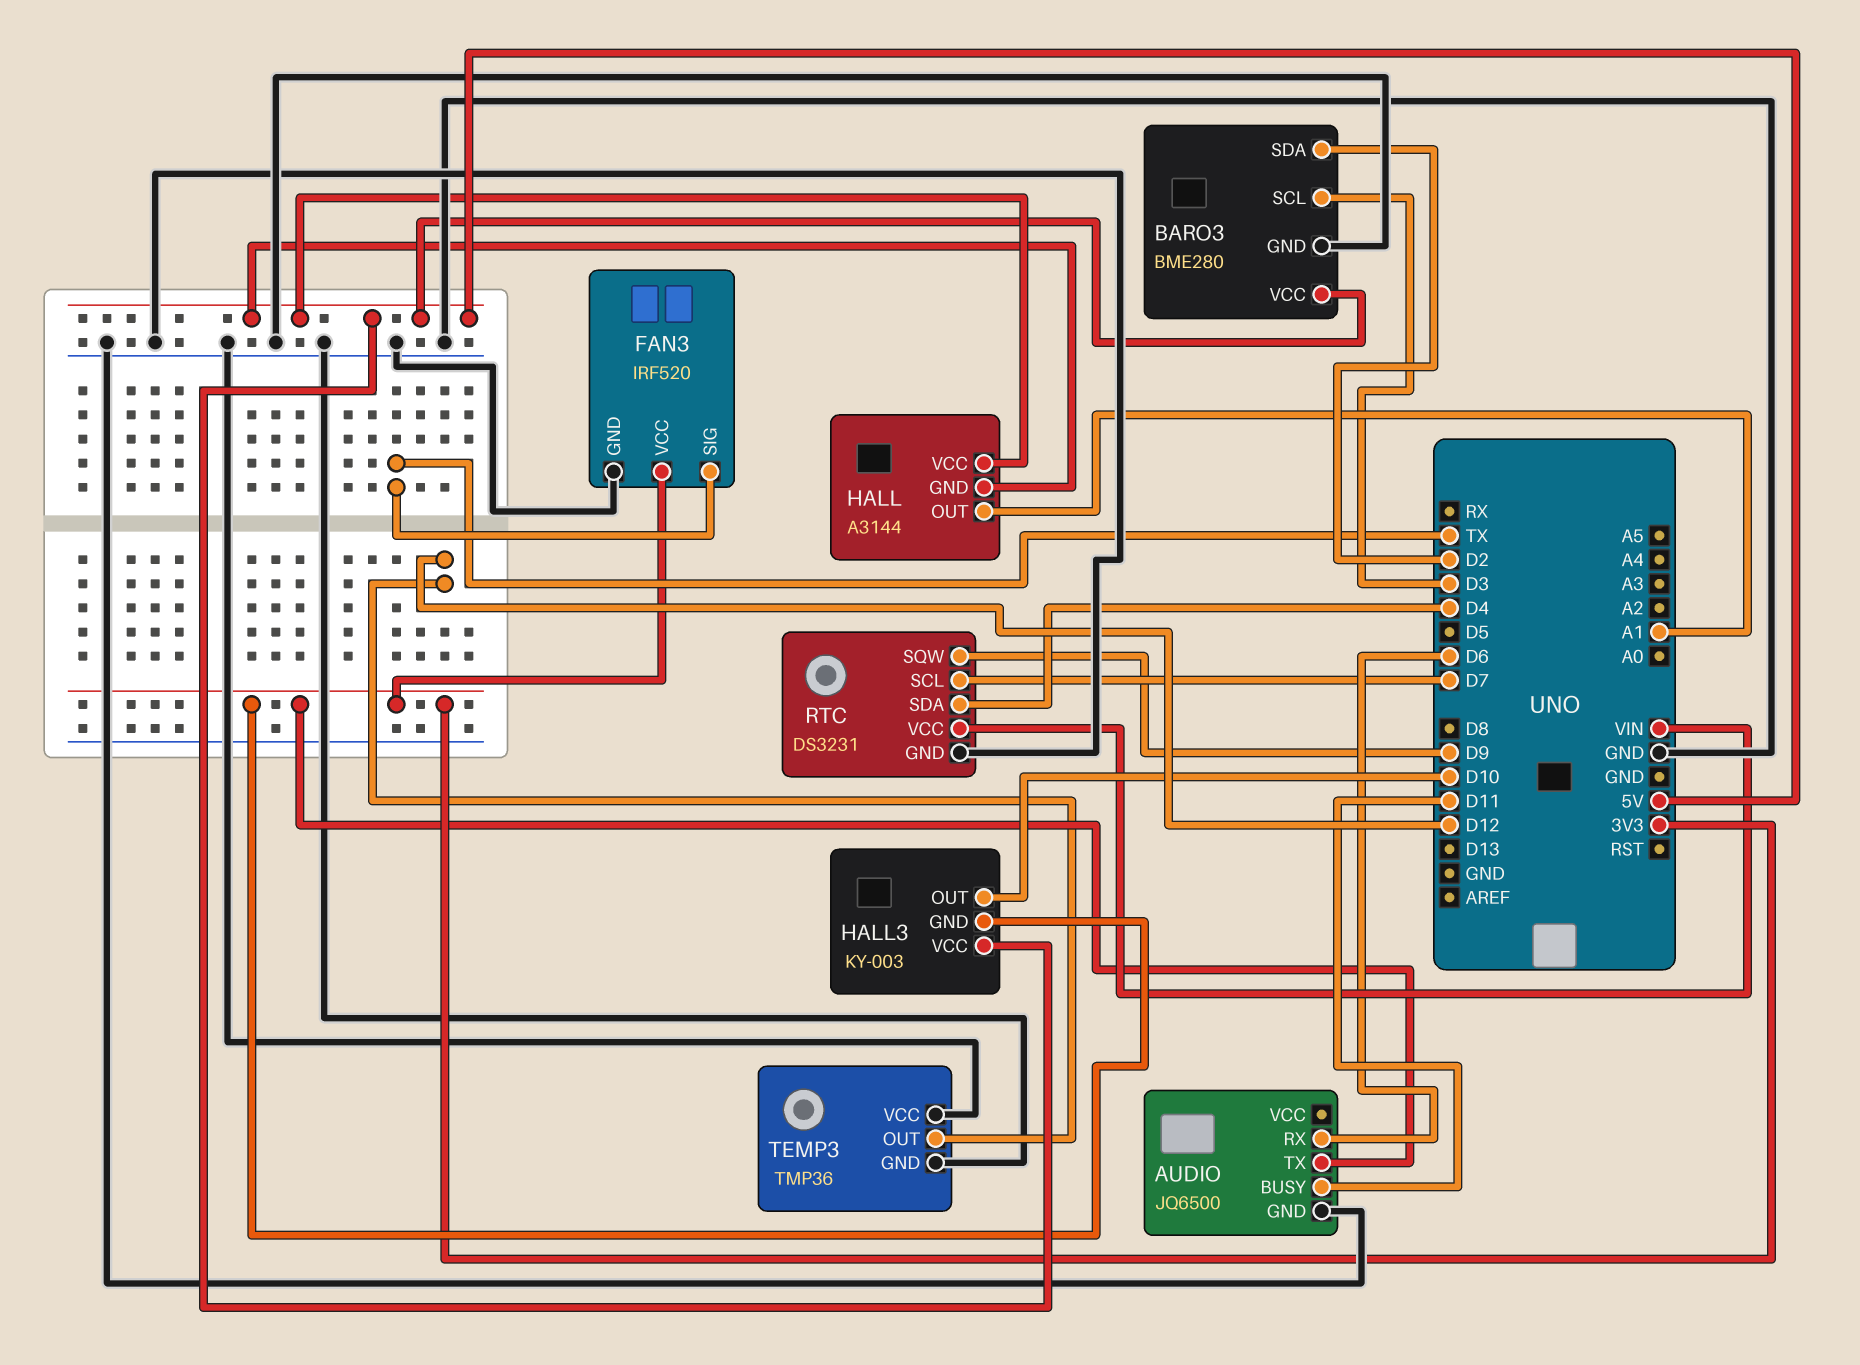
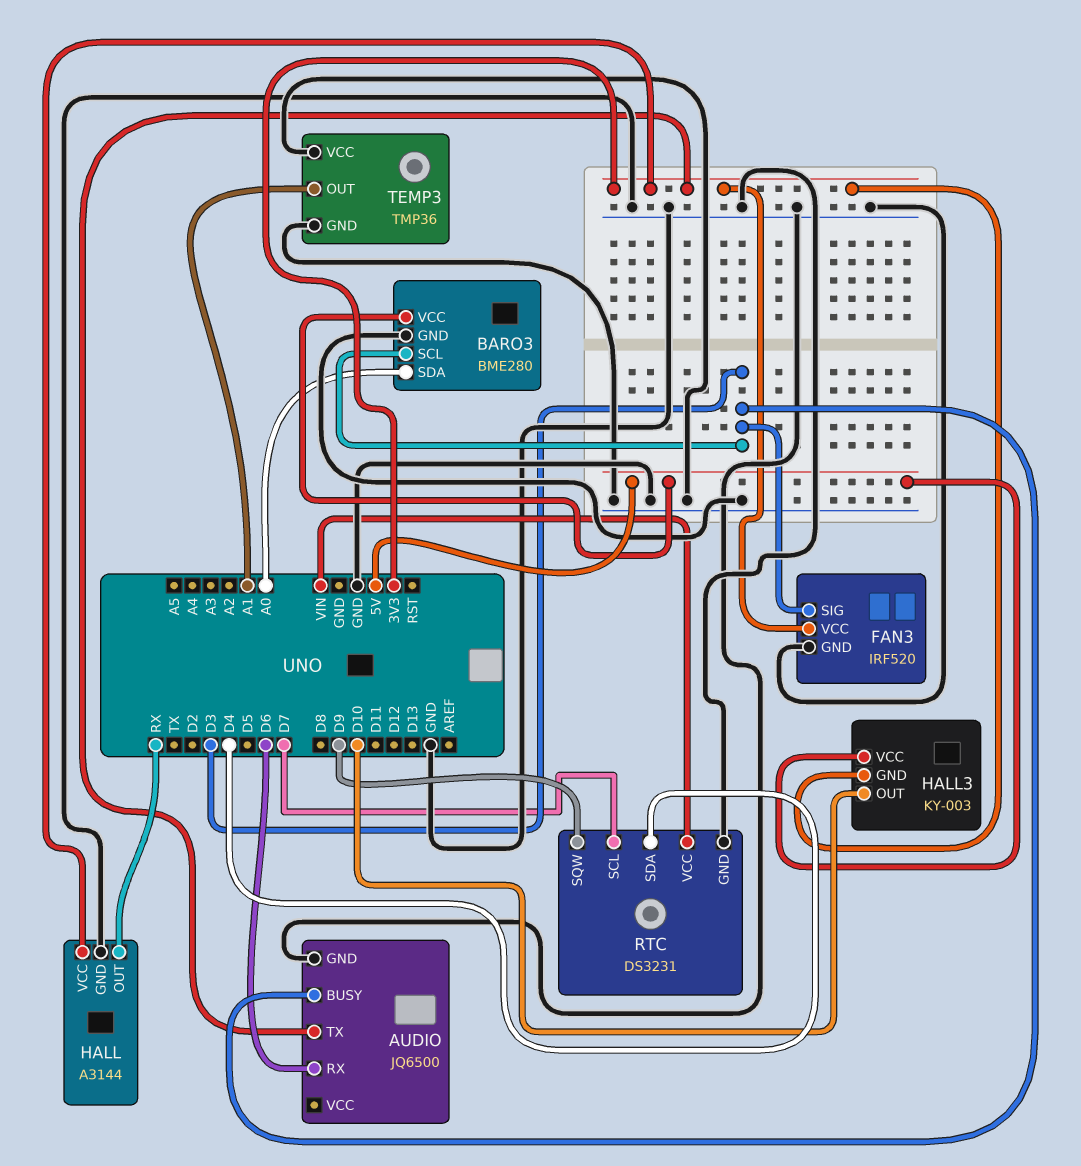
AUDIO pin BUSY: D11 -> D3
BARO3 pin SDA: D2 -> A0
FAN3 pin SIG: TX -> D3
HALL pin GND: 5V -> GND
HALL pin OUT: A1 -> RX
HALL pin VCC: 5V -> 3V3
TEMP3 pin OUT: D12 -> A1

